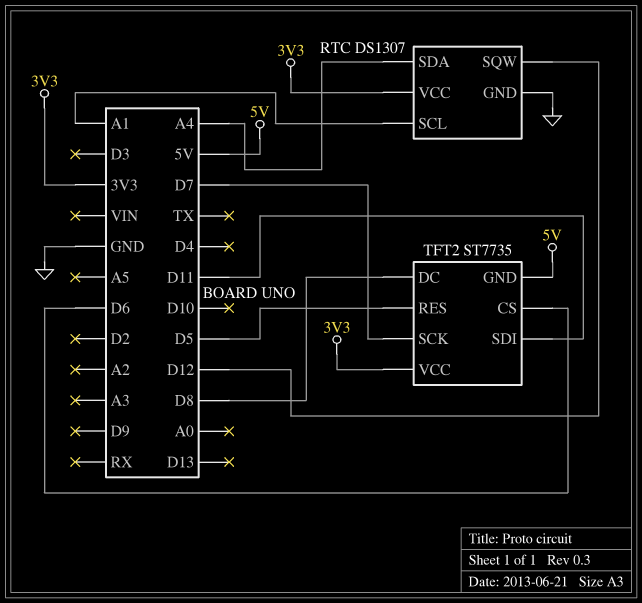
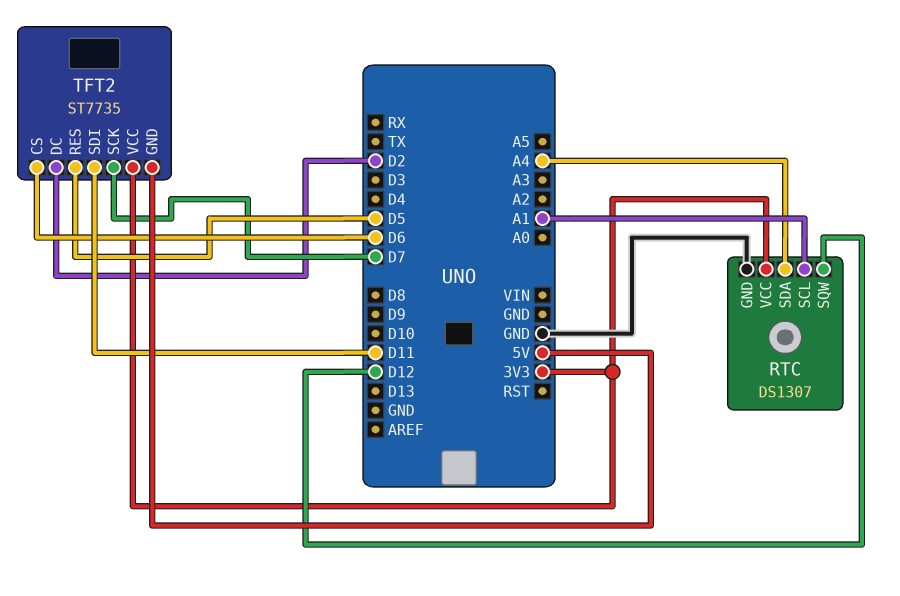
TFT2 pin DC: D8 -> D2

